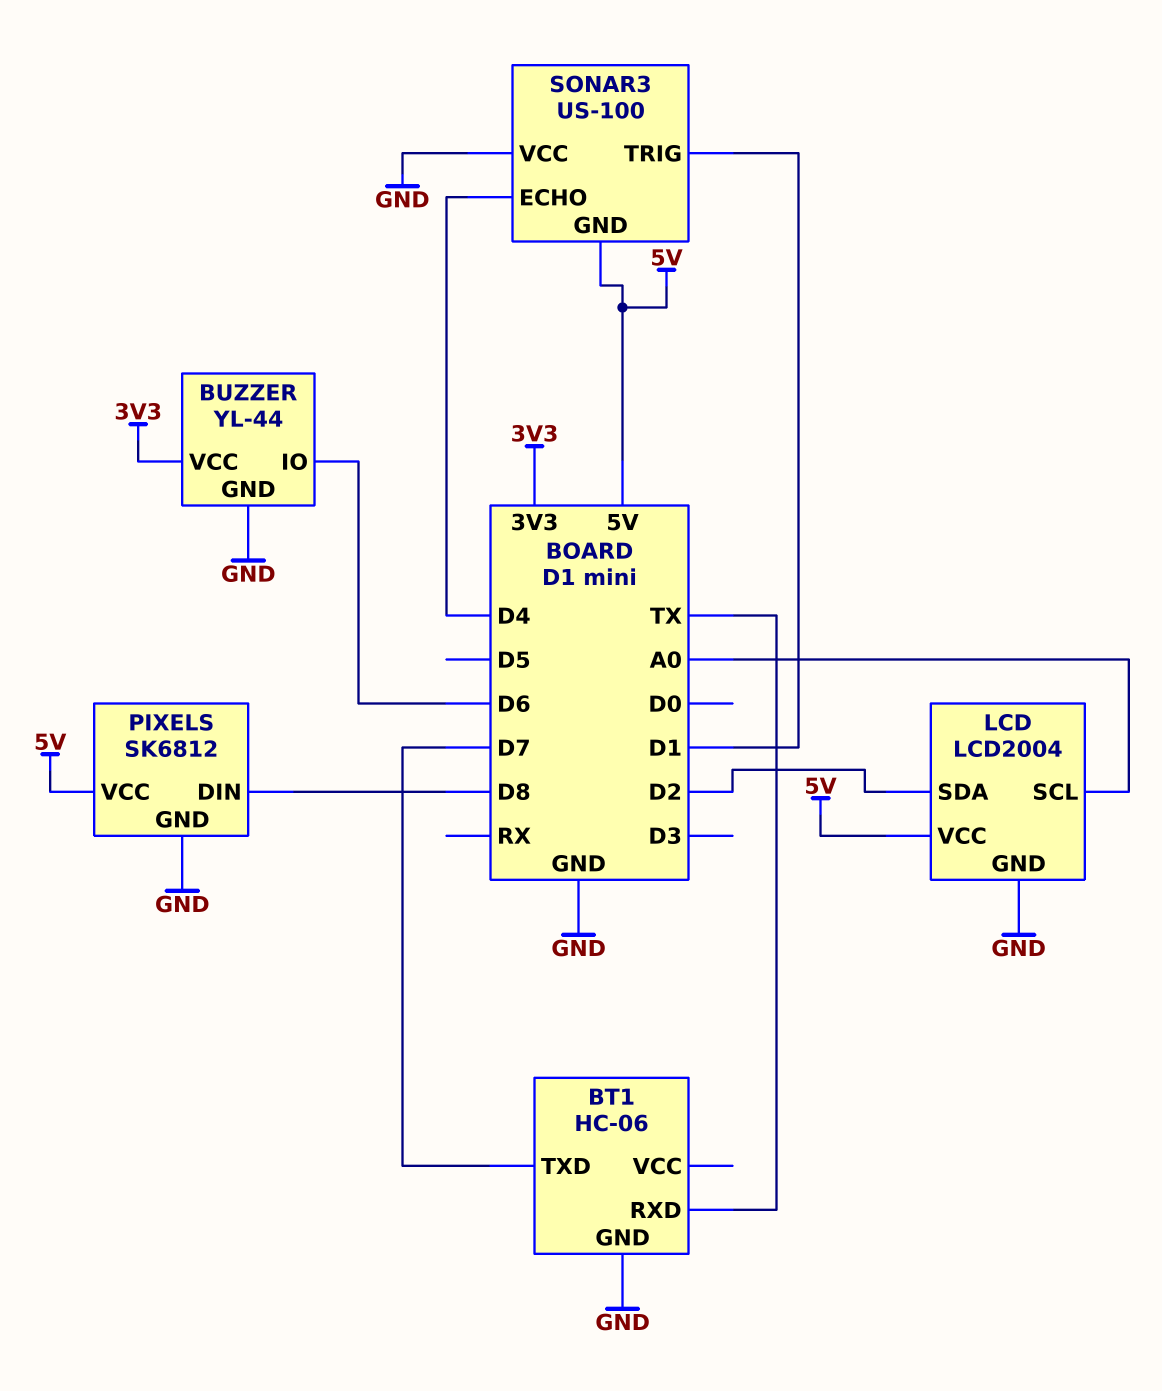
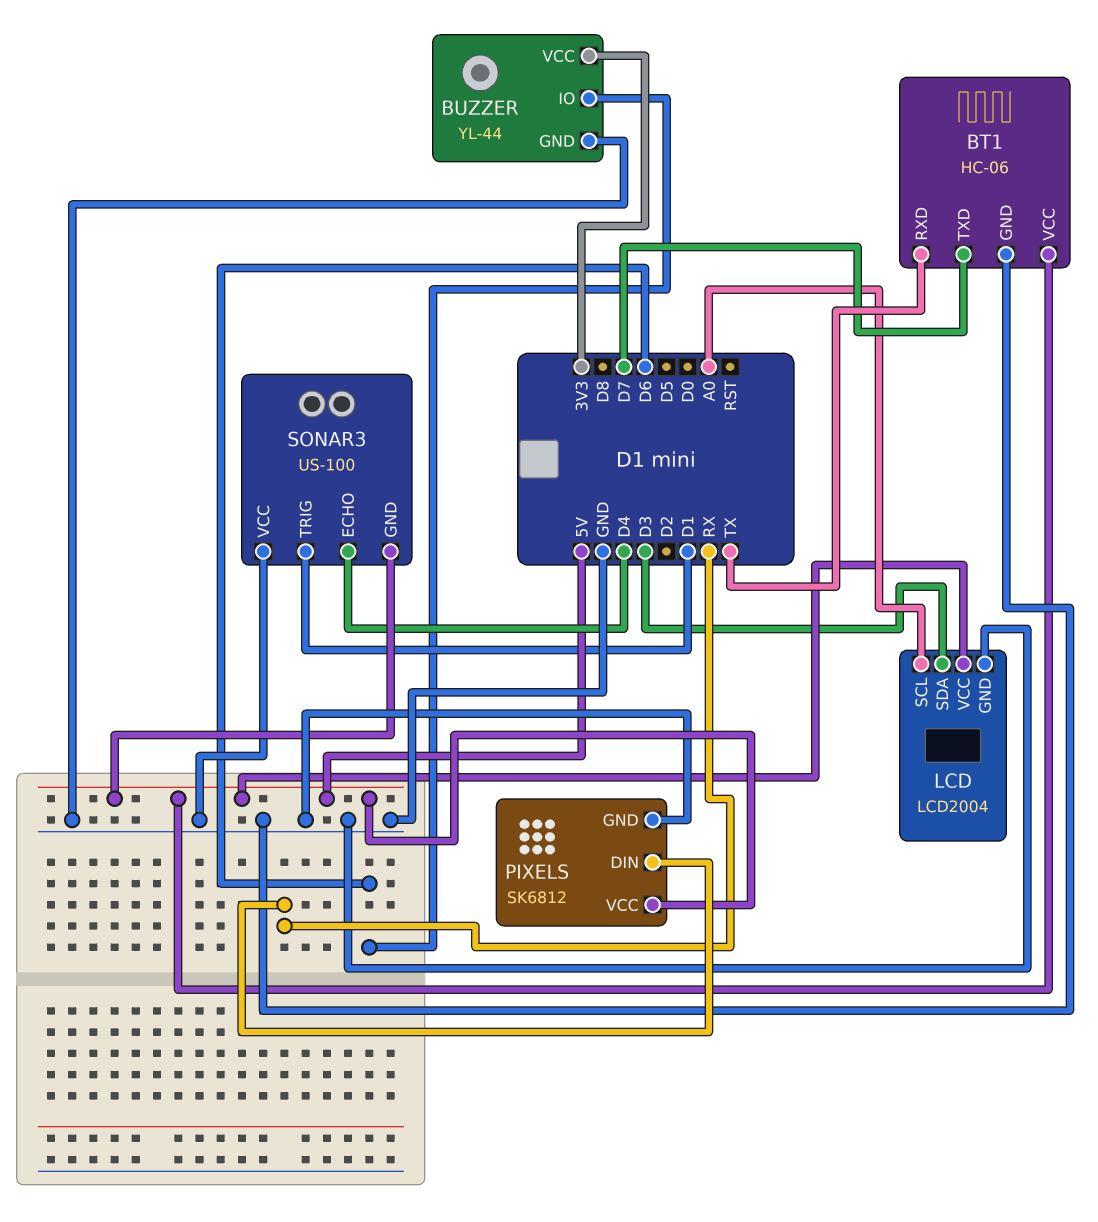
BT1 pin VCC: none -> 5V
LCD pin SDA: D2 -> D3
PIXELS pin DIN: D8 -> RX

